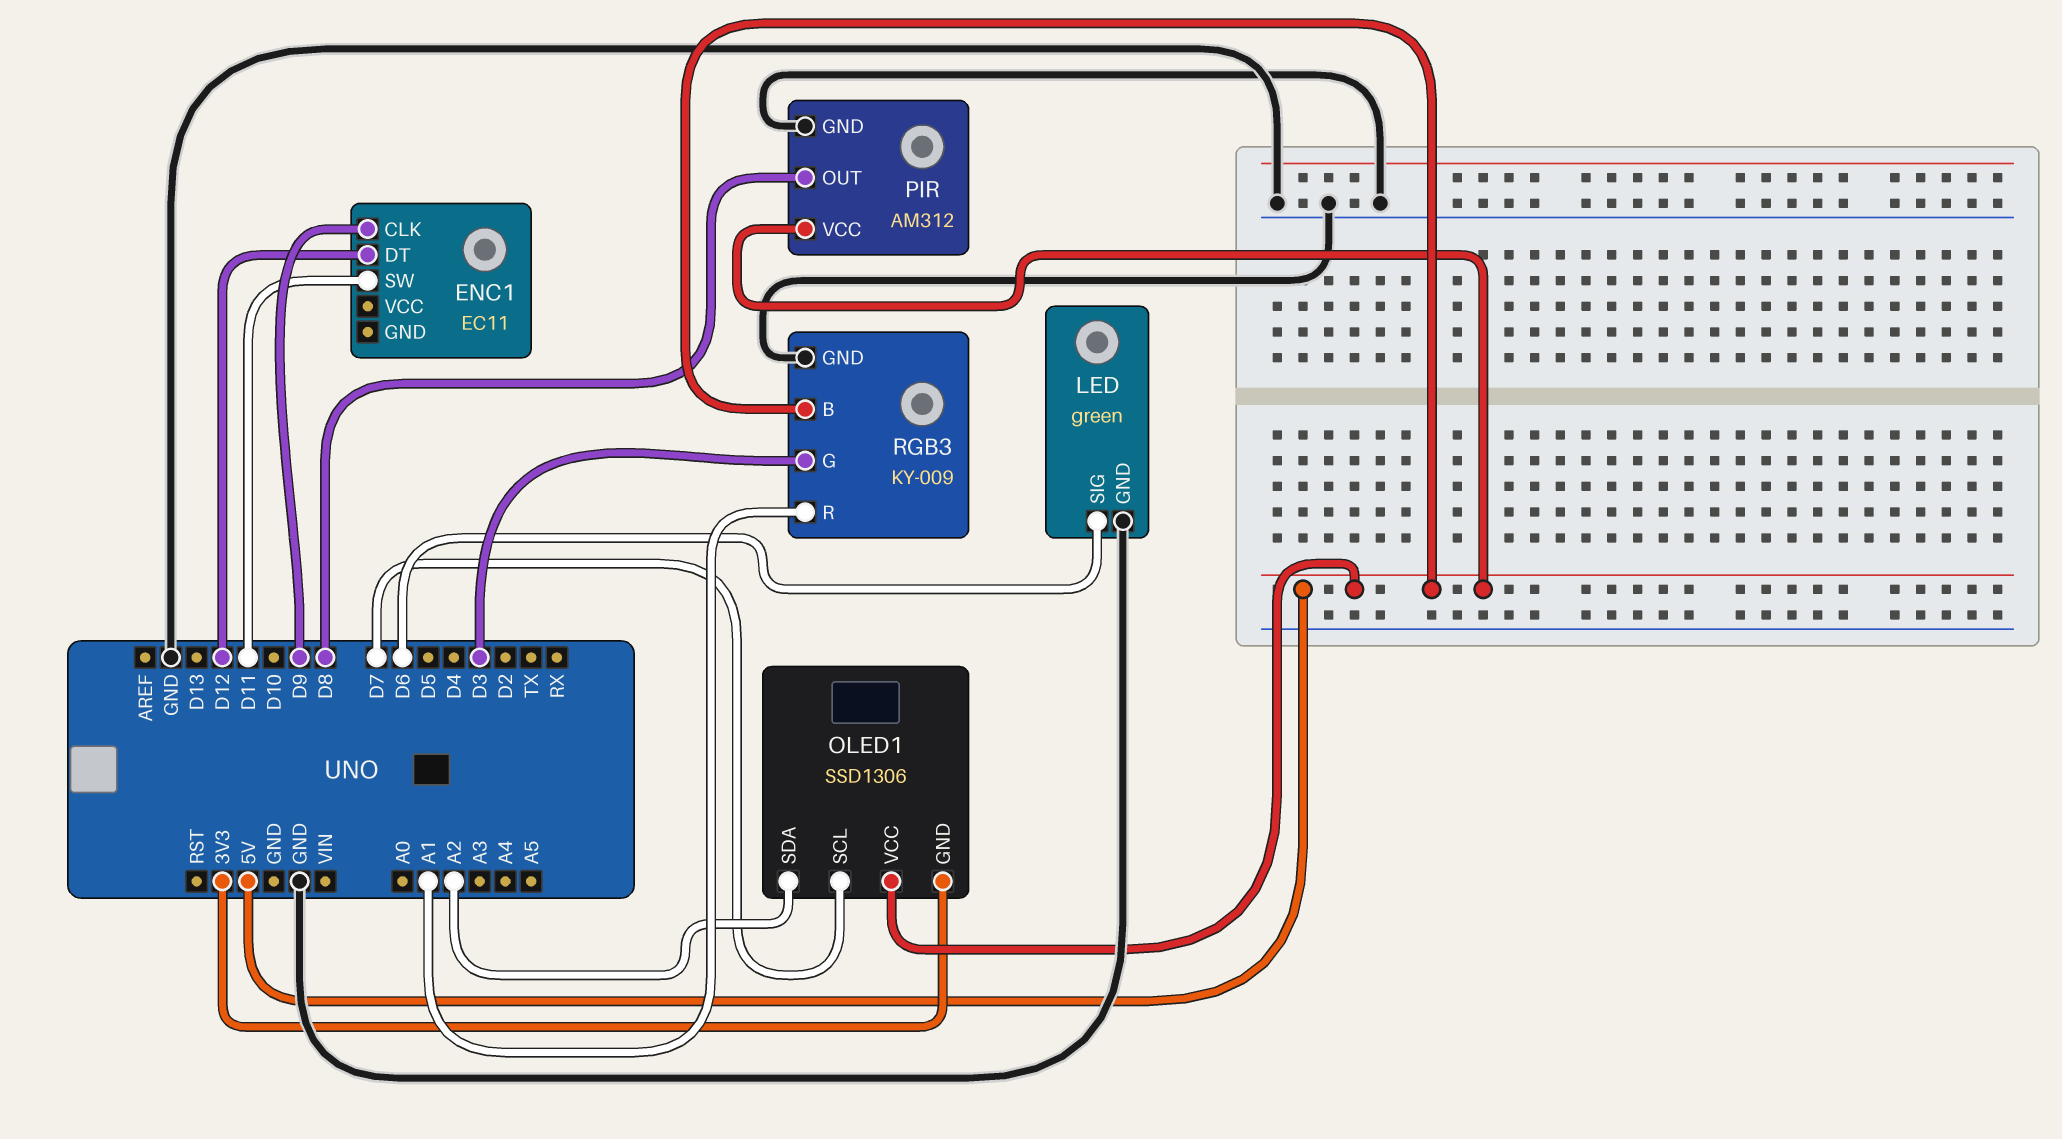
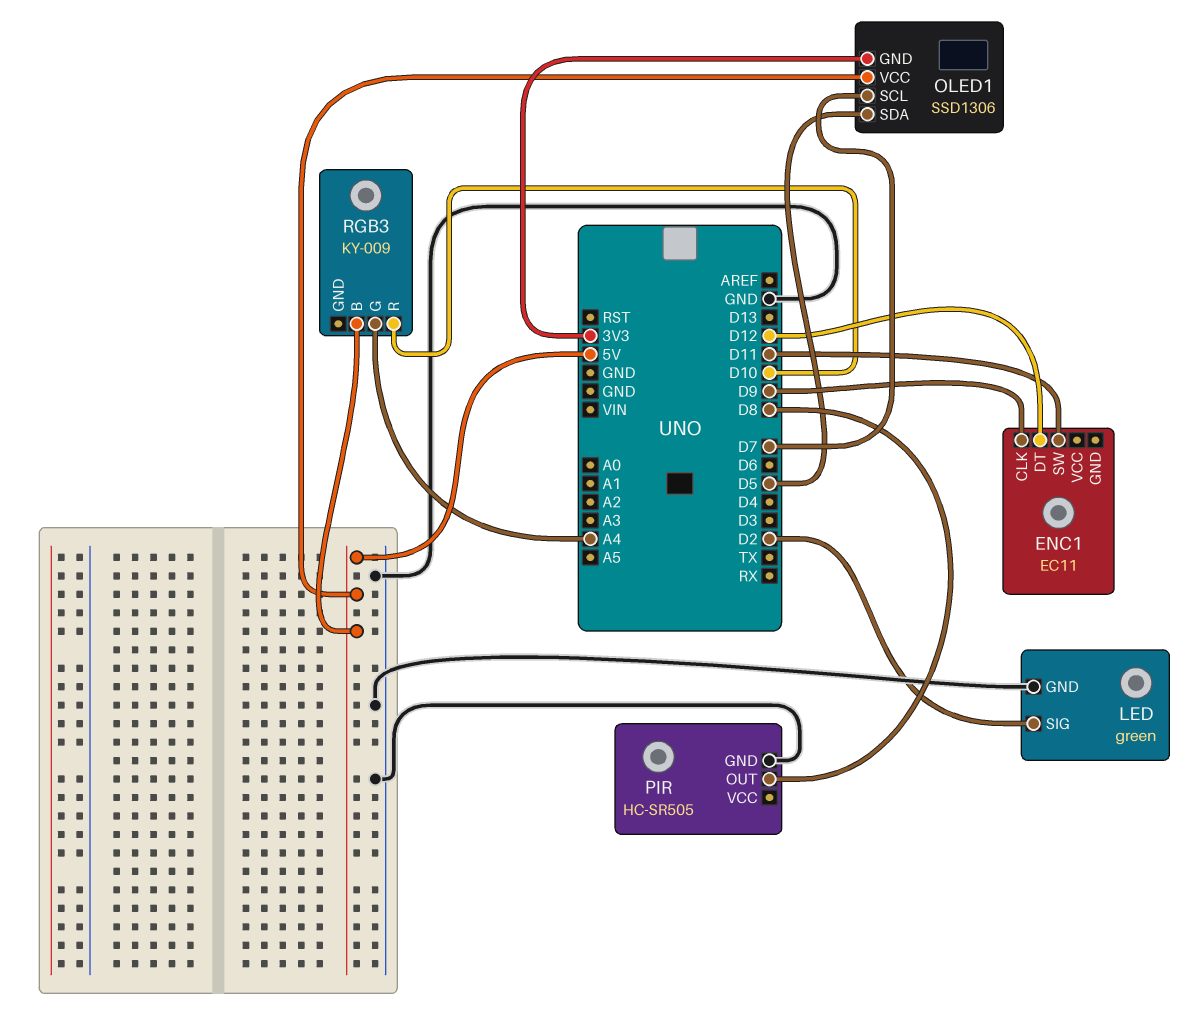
LED pin SIG: D6 -> D2
OLED1 pin SDA: A2 -> D5
PIR: AM312 -> HC-SR505
PIR pin VCC: 5V -> none
RGB3 pin G: D3 -> A4
RGB3 pin GND: GND -> none
RGB3 pin R: A1 -> D10

